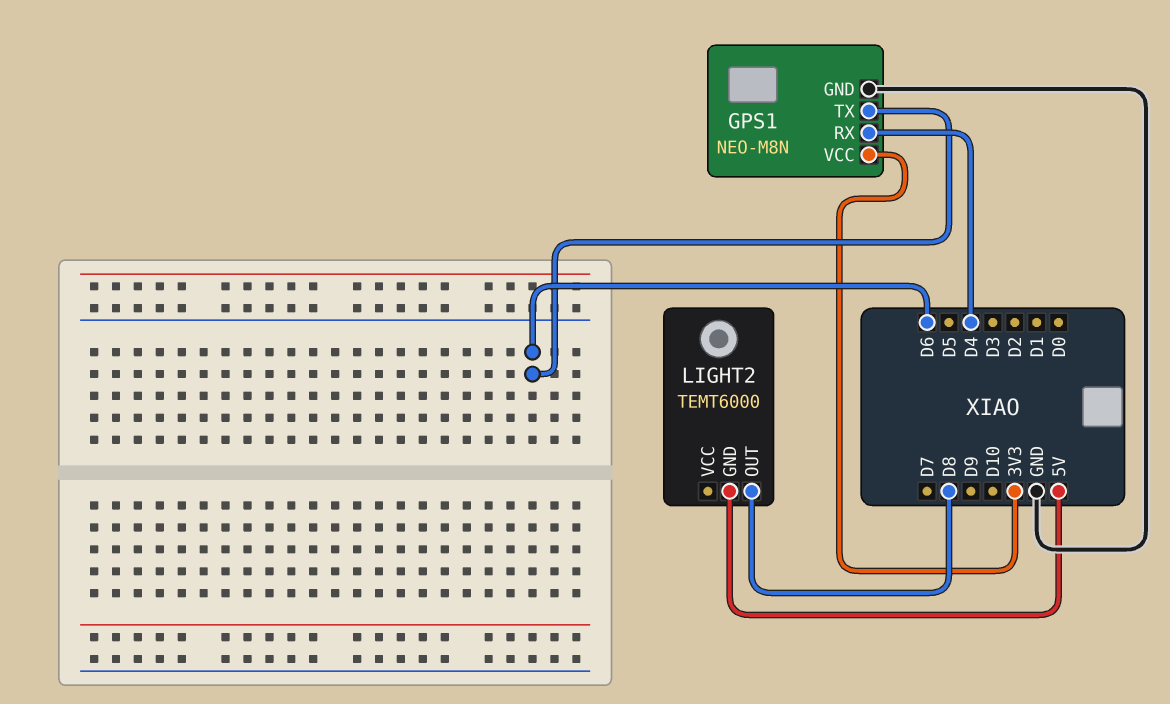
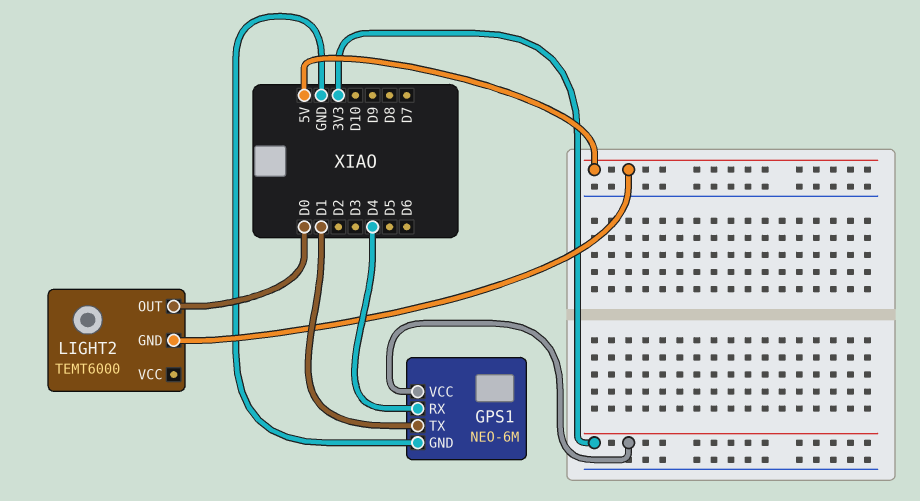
GPS1: NEO-M8N -> NEO-6M
GPS1 pin TX: D6 -> D1
LIGHT2 pin OUT: D8 -> D0

